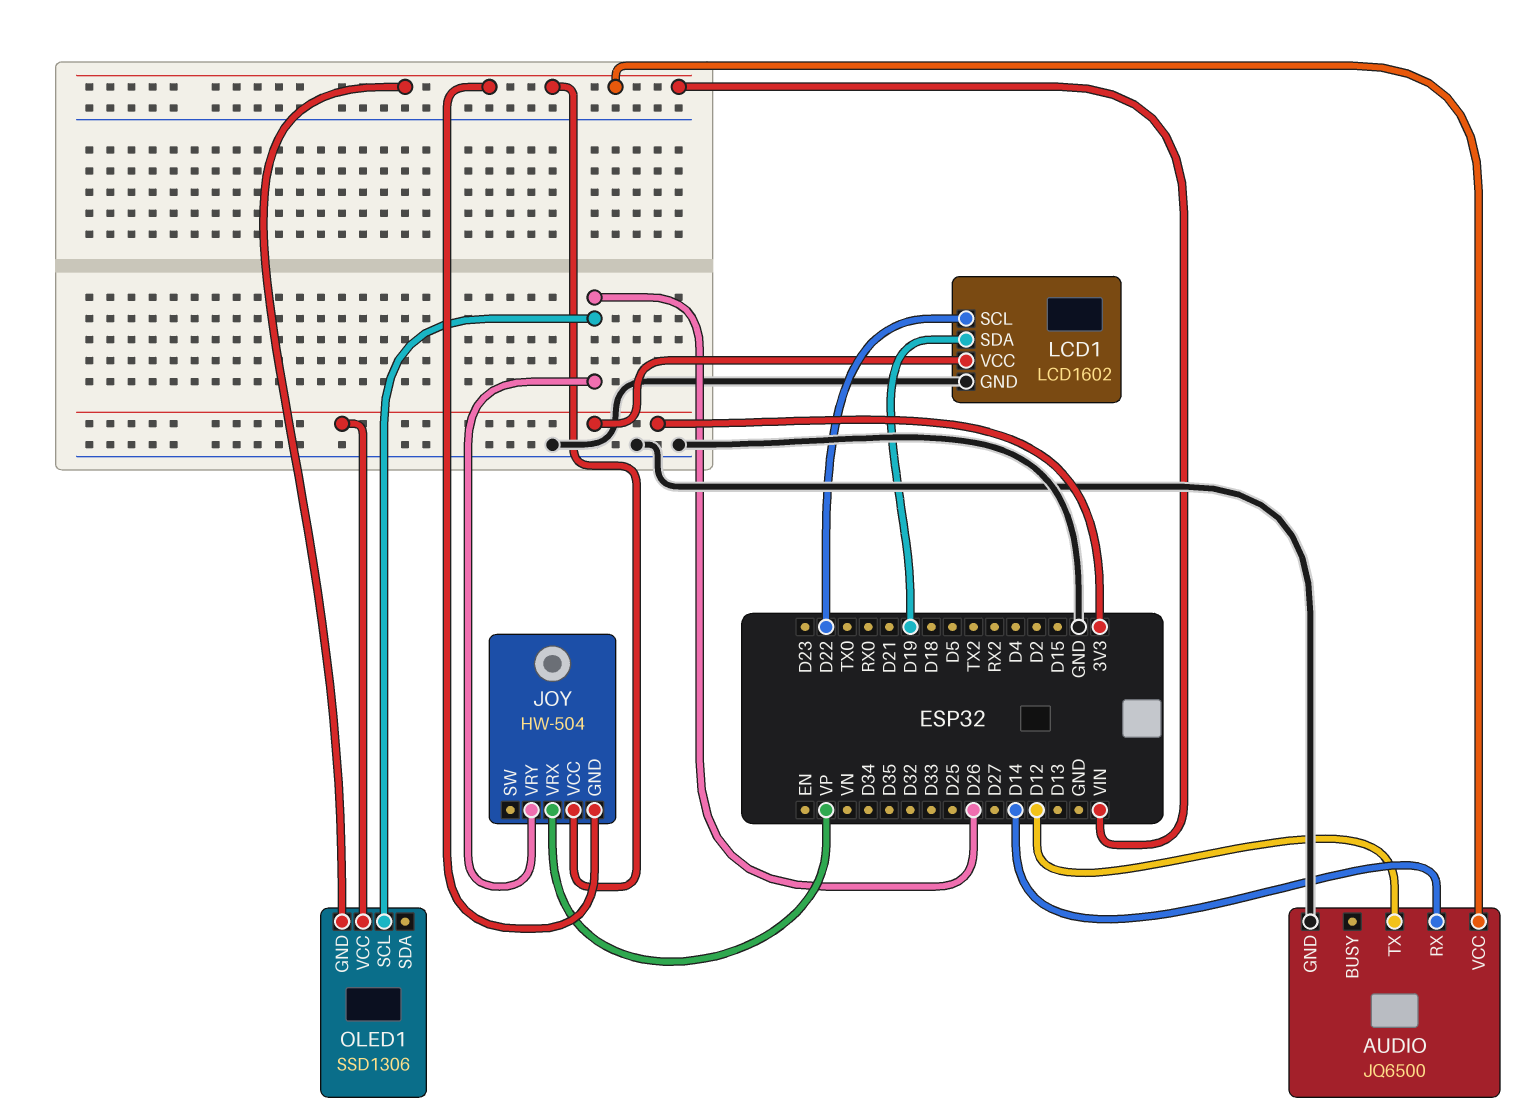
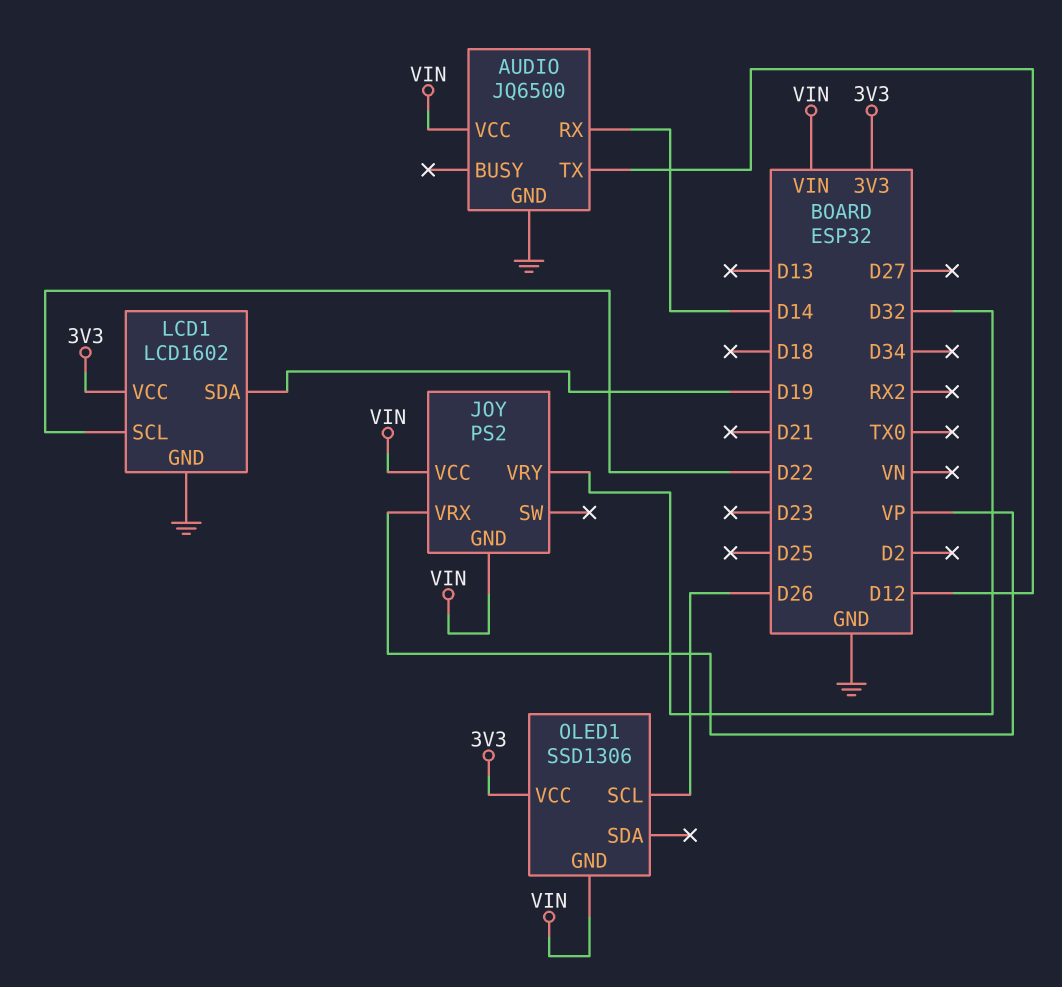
JOY: HW-504 -> PS2
JOY pin VRY: D26 -> D32

